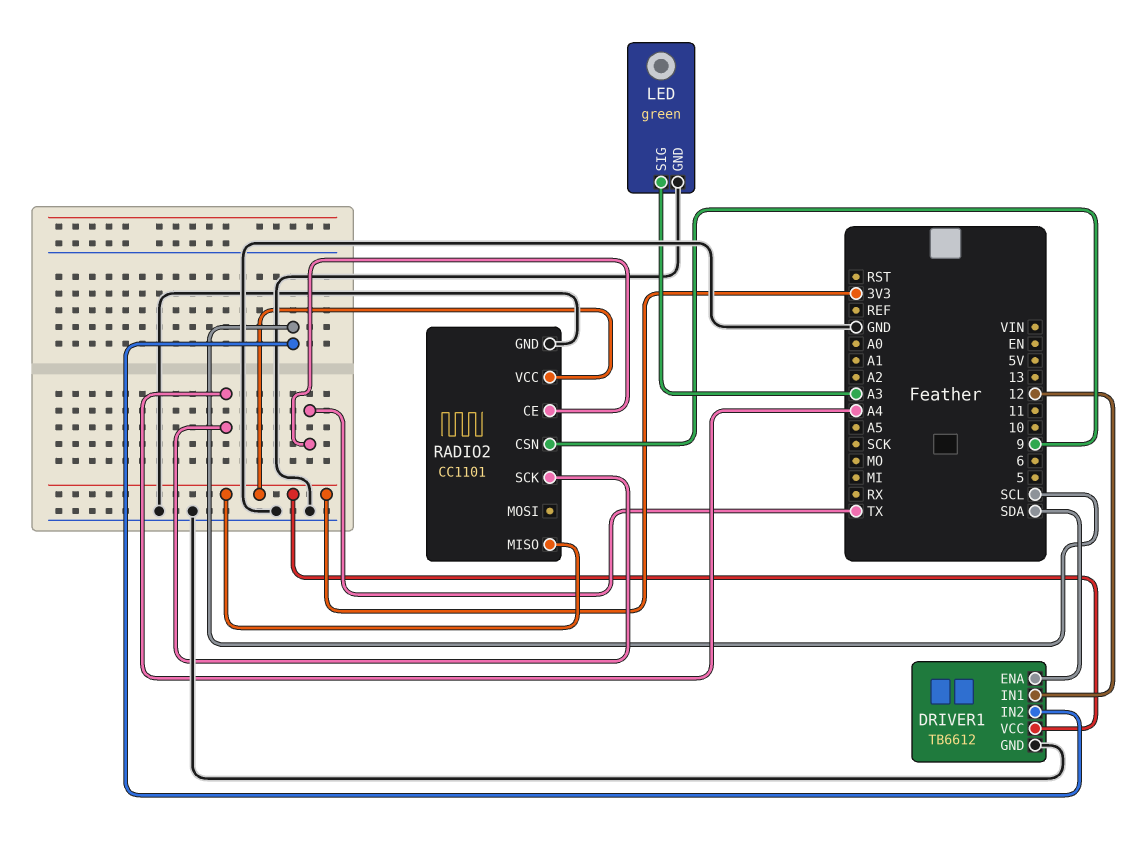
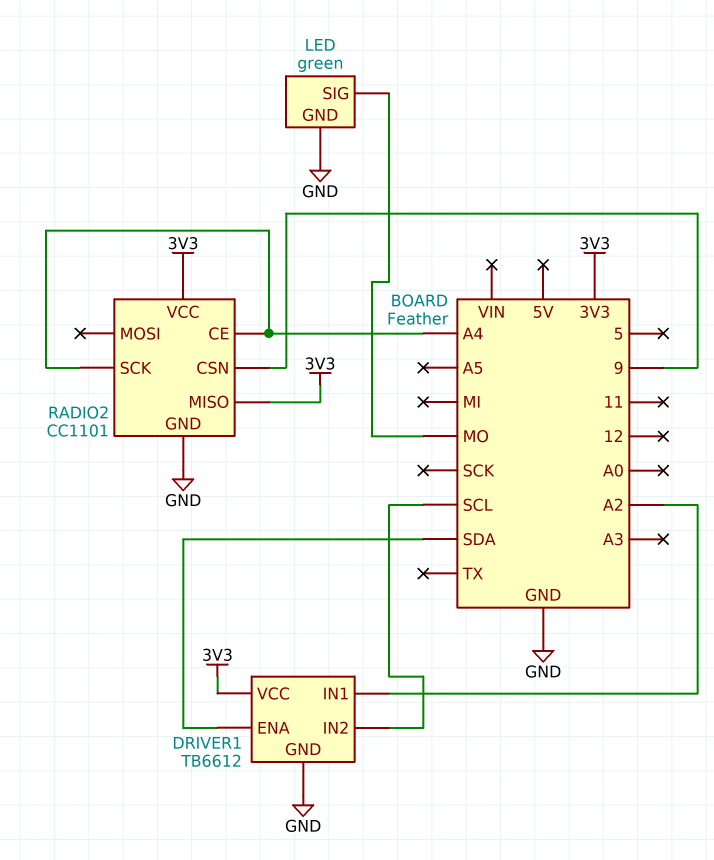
DRIVER1 pin IN1: 12 -> A2
LED pin SIG: A3 -> MO
RADIO2 pin CE: TX -> A4

